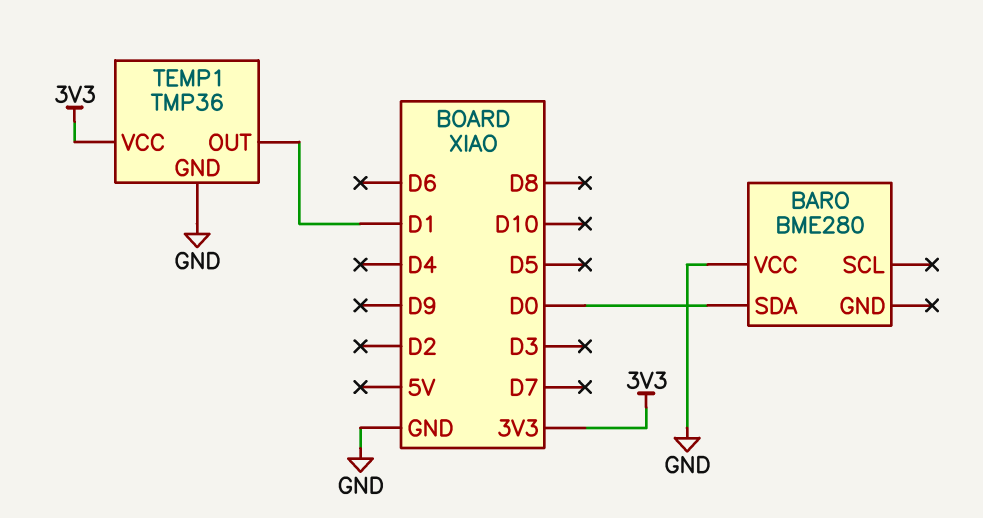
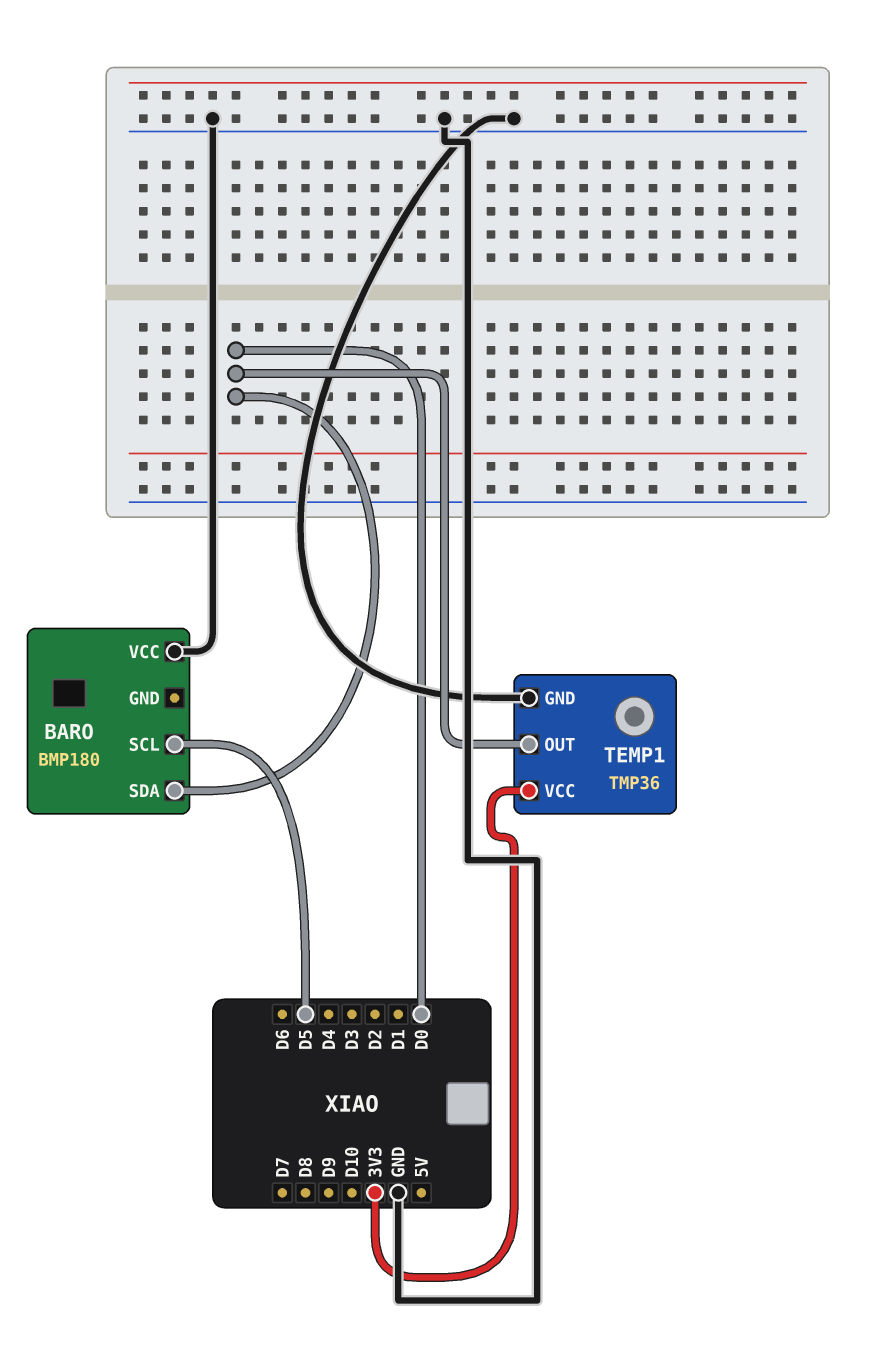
BARO: BME280 -> BMP180
BARO pin SCL: none -> D5
TEMP1 pin OUT: D1 -> D0

